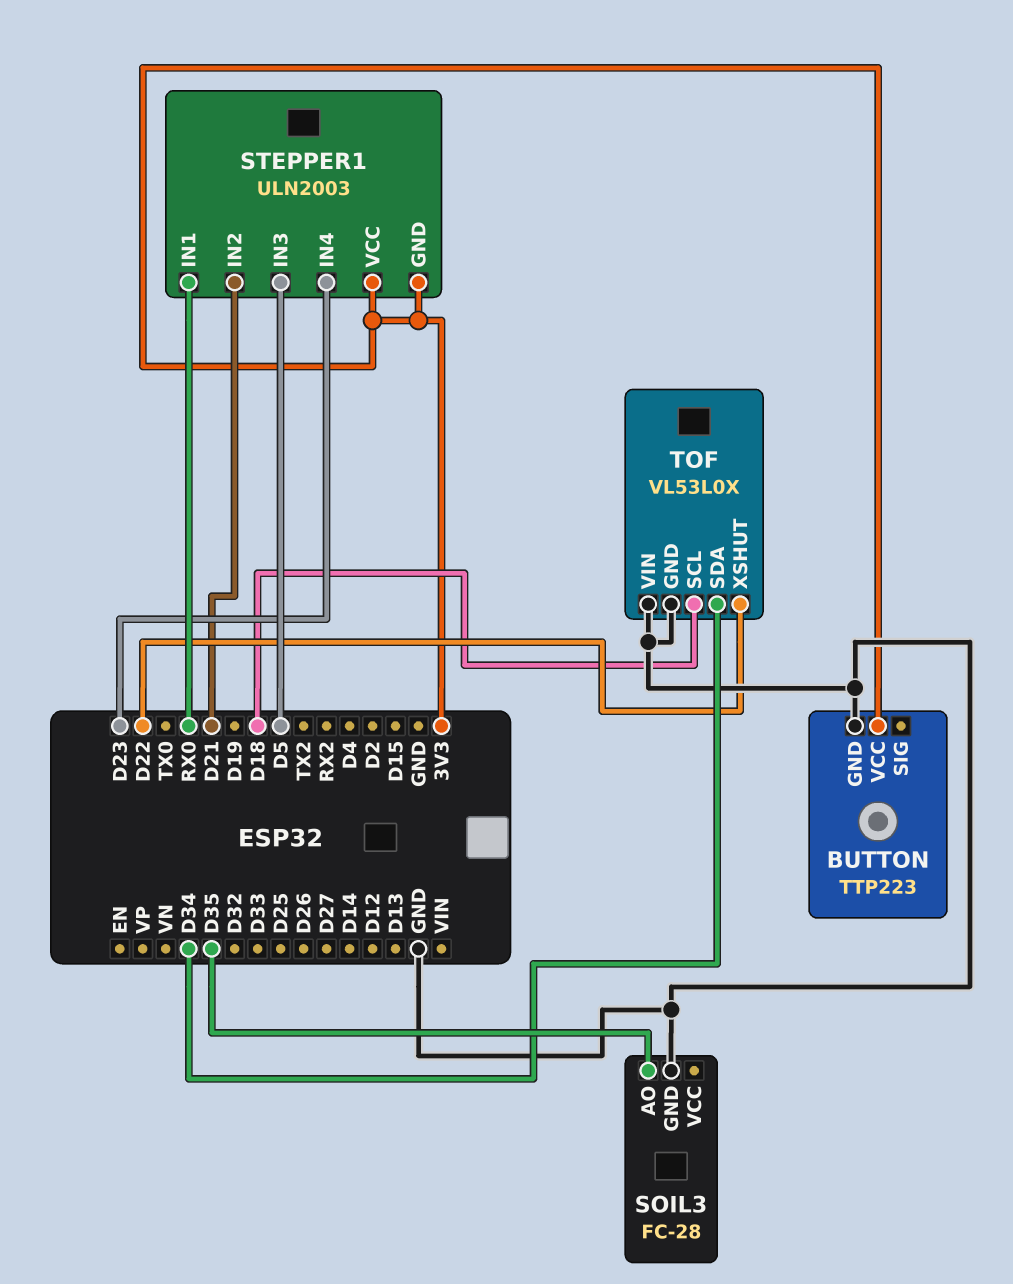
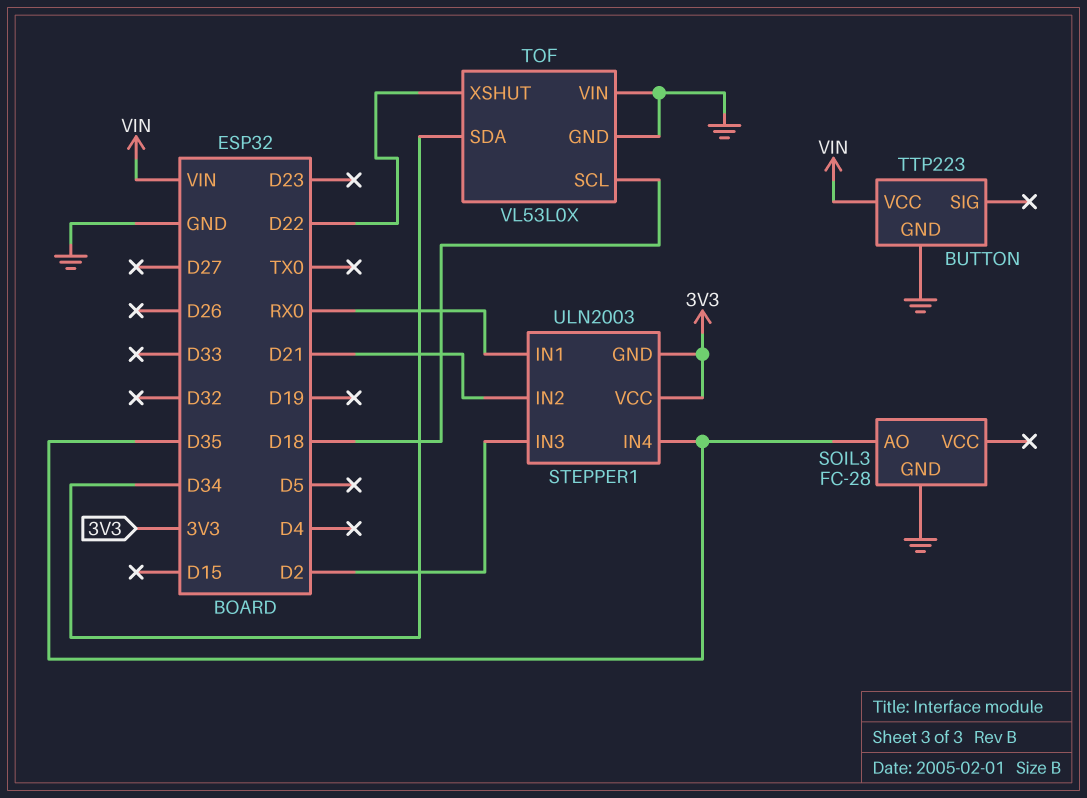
BUTTON pin VCC: 3V3 -> VIN
STEPPER1 pin IN3: D5 -> D2
STEPPER1 pin IN4: D23 -> D35

